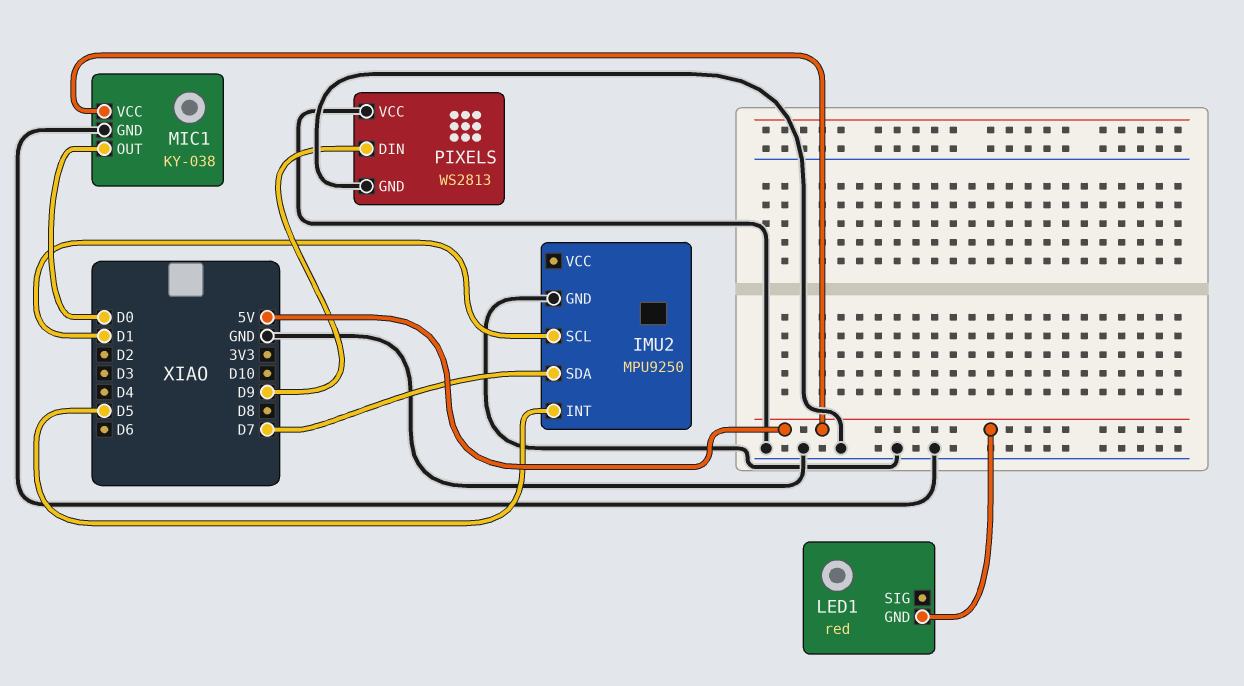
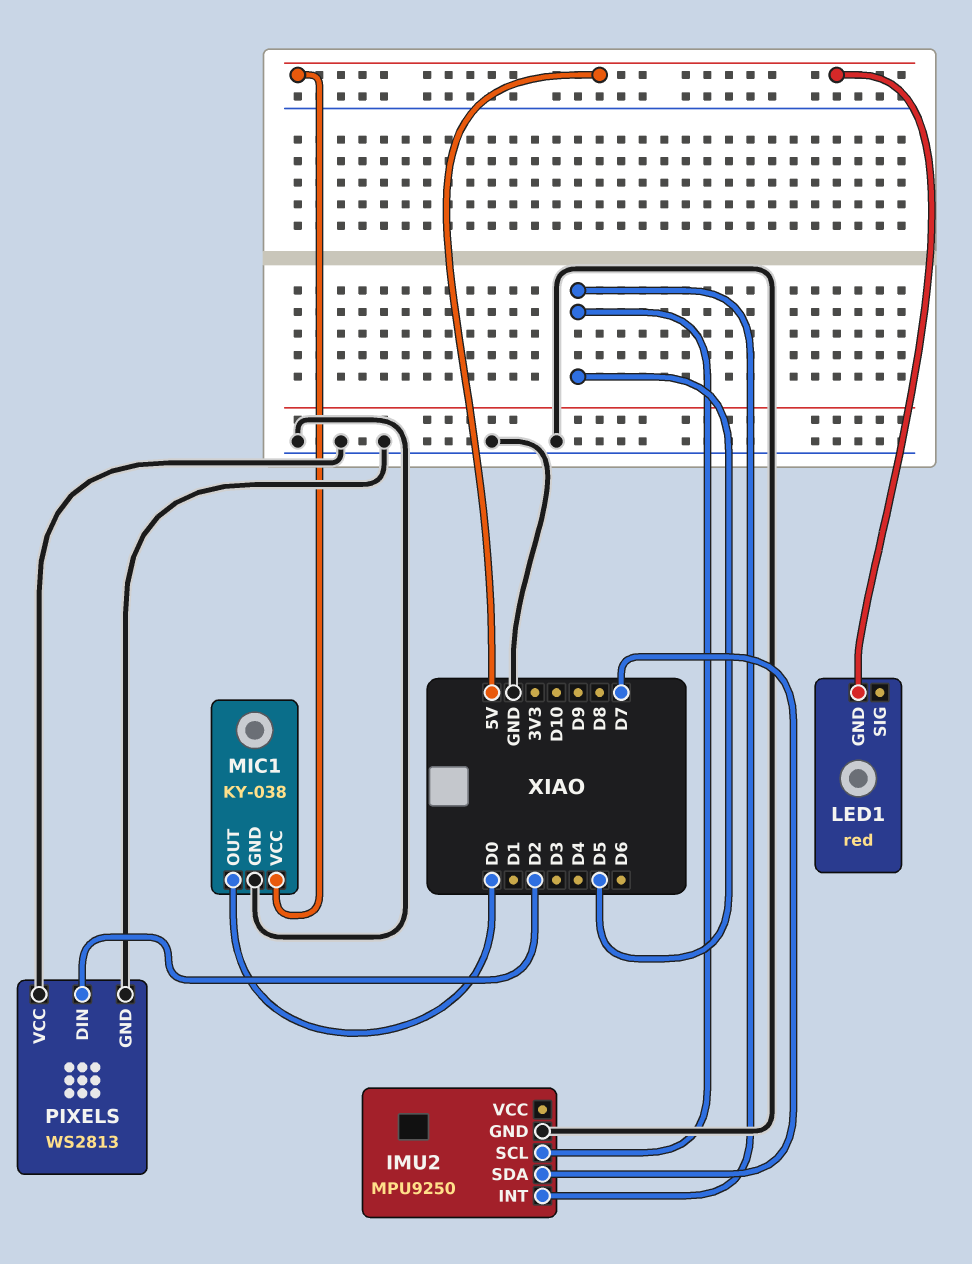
IMU2 pin SCL: D1 -> D5
PIXELS pin DIN: D9 -> D2

